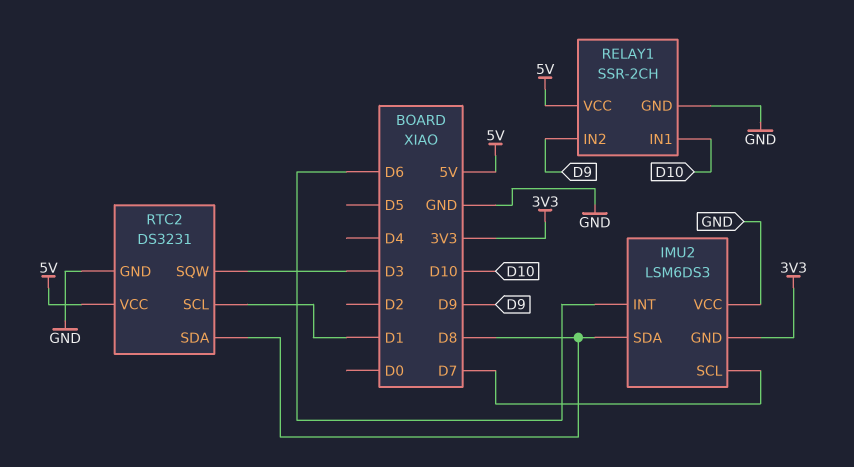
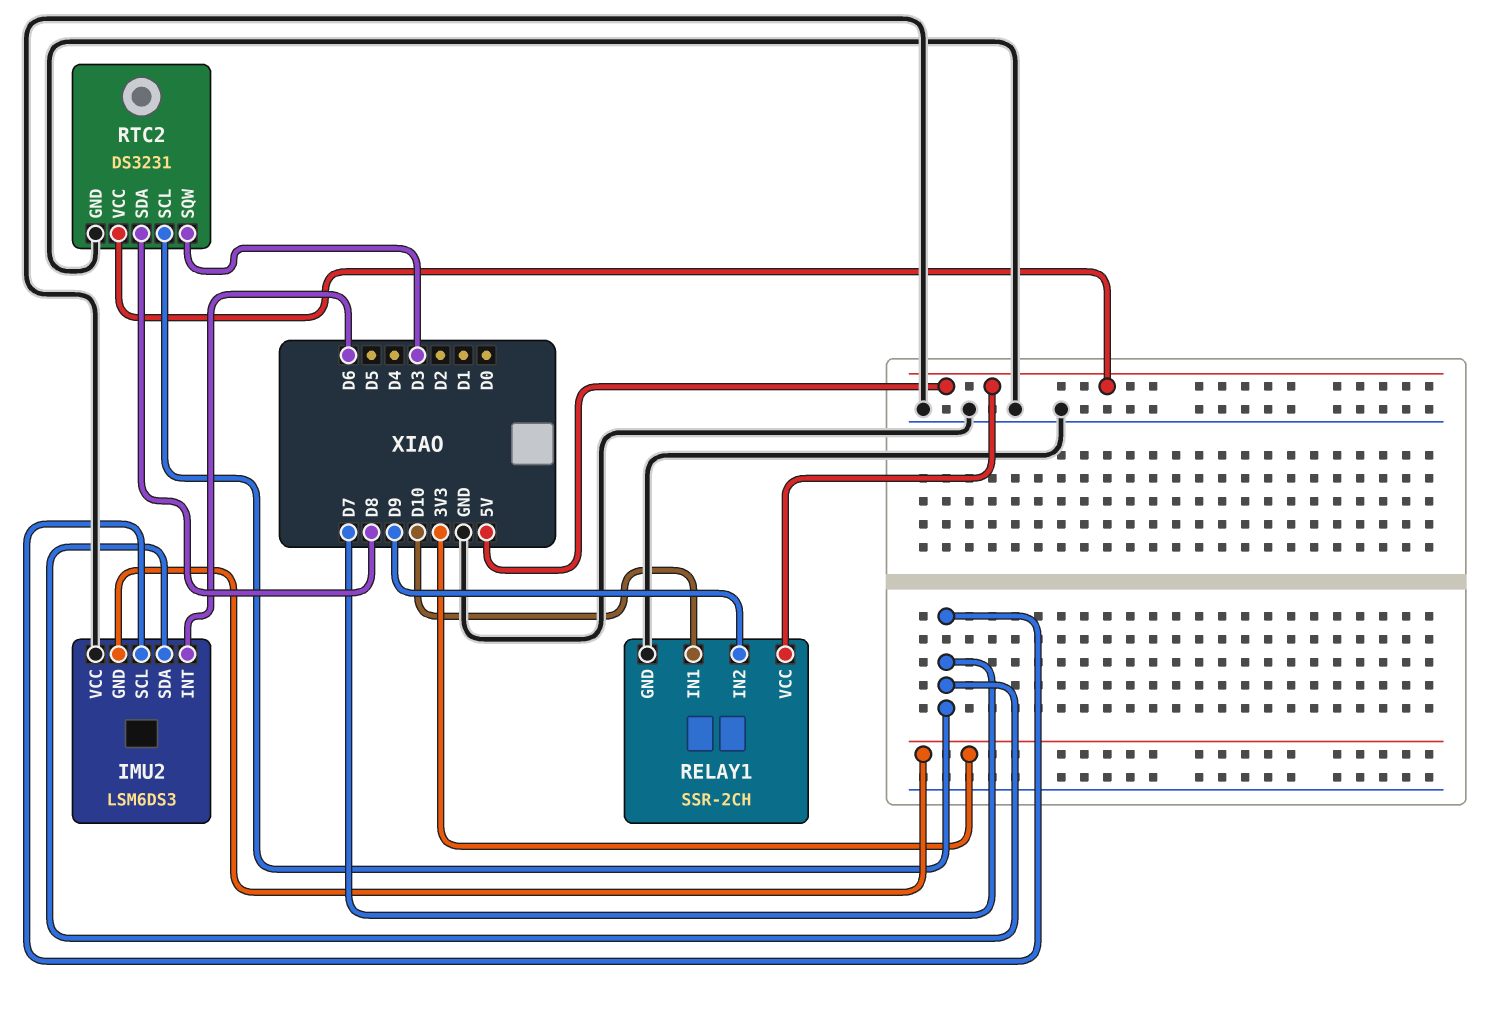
IMU2 pin SDA: D8 -> D7
RTC2 pin SCL: D1 -> D7

